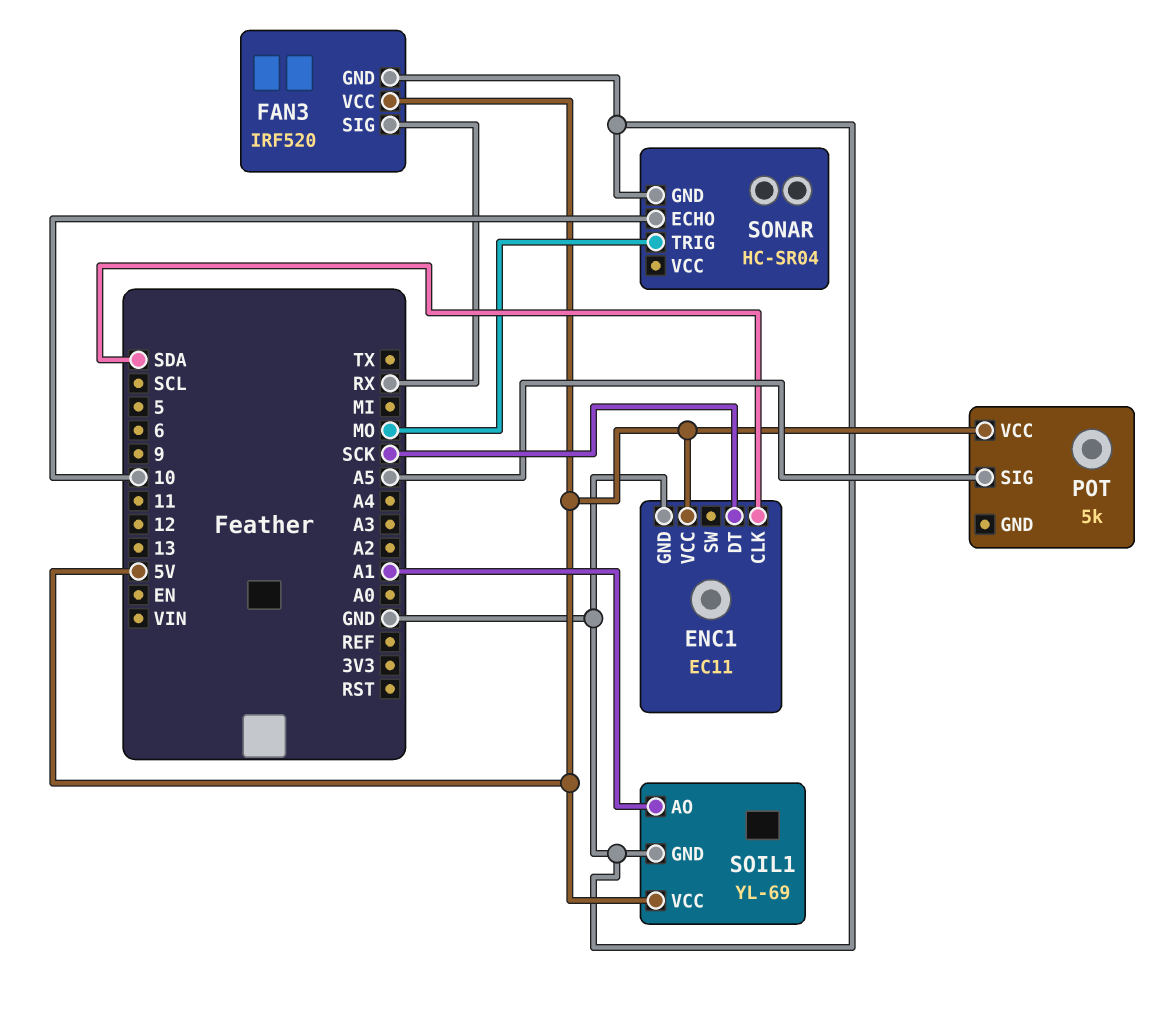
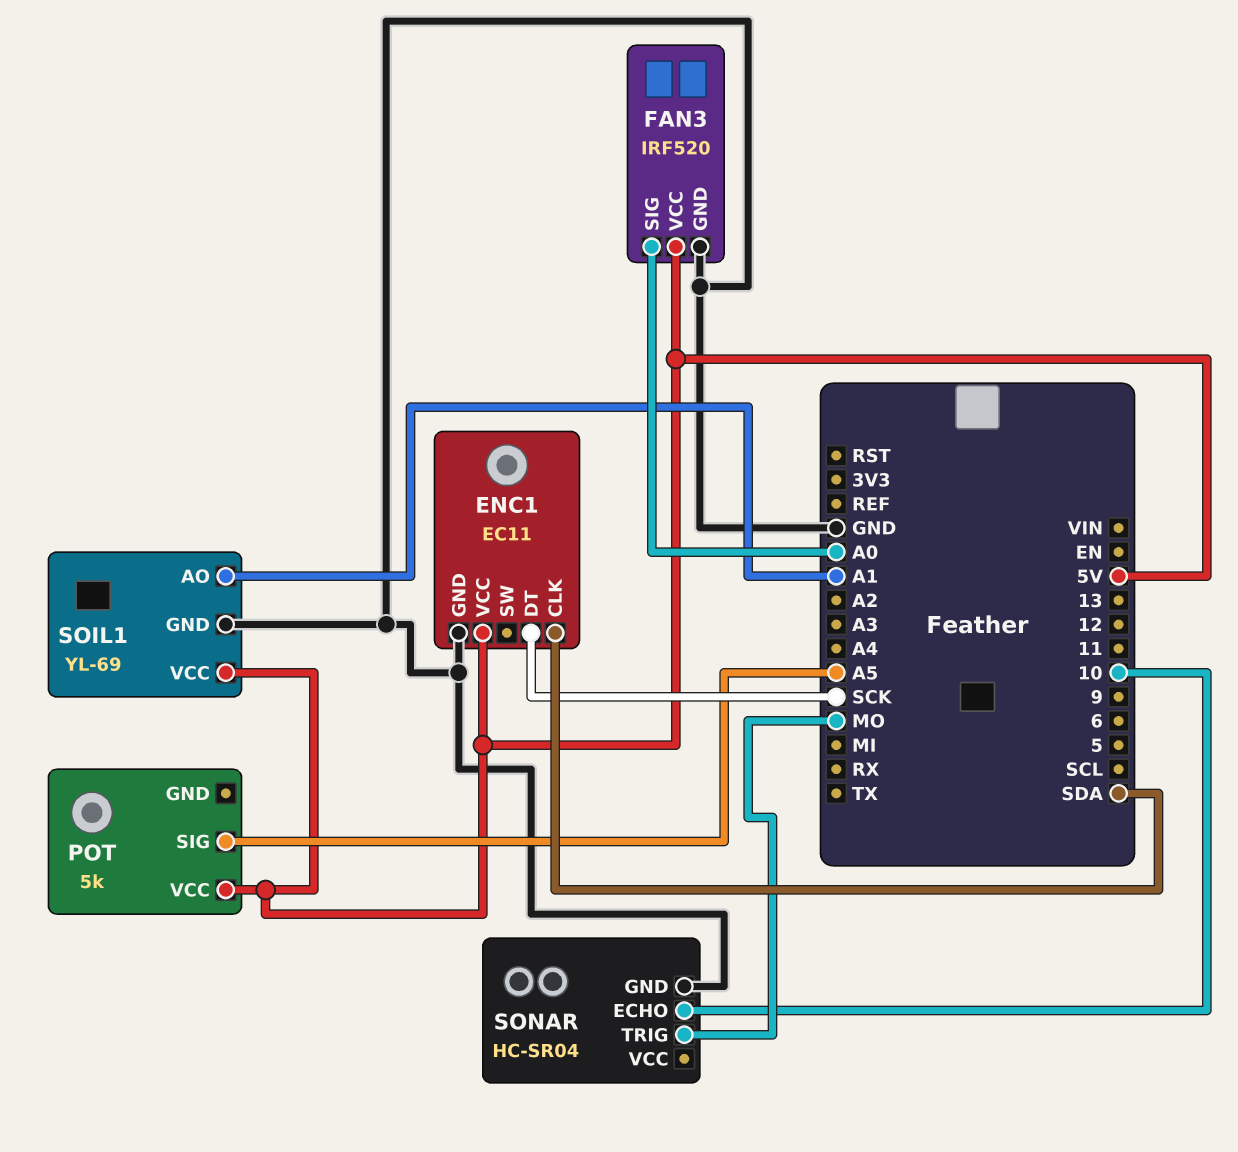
FAN3 pin SIG: RX -> A0

